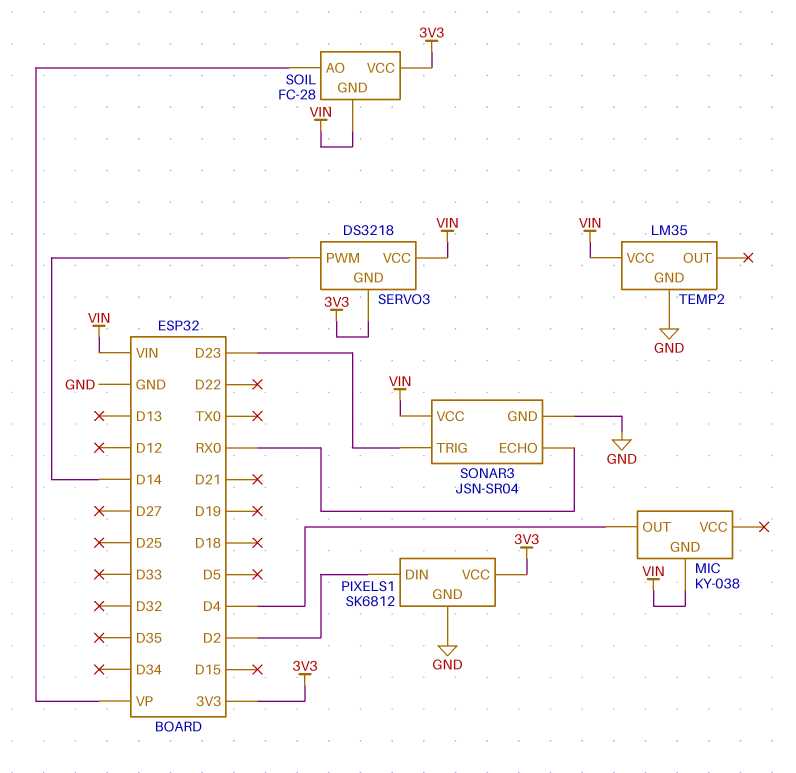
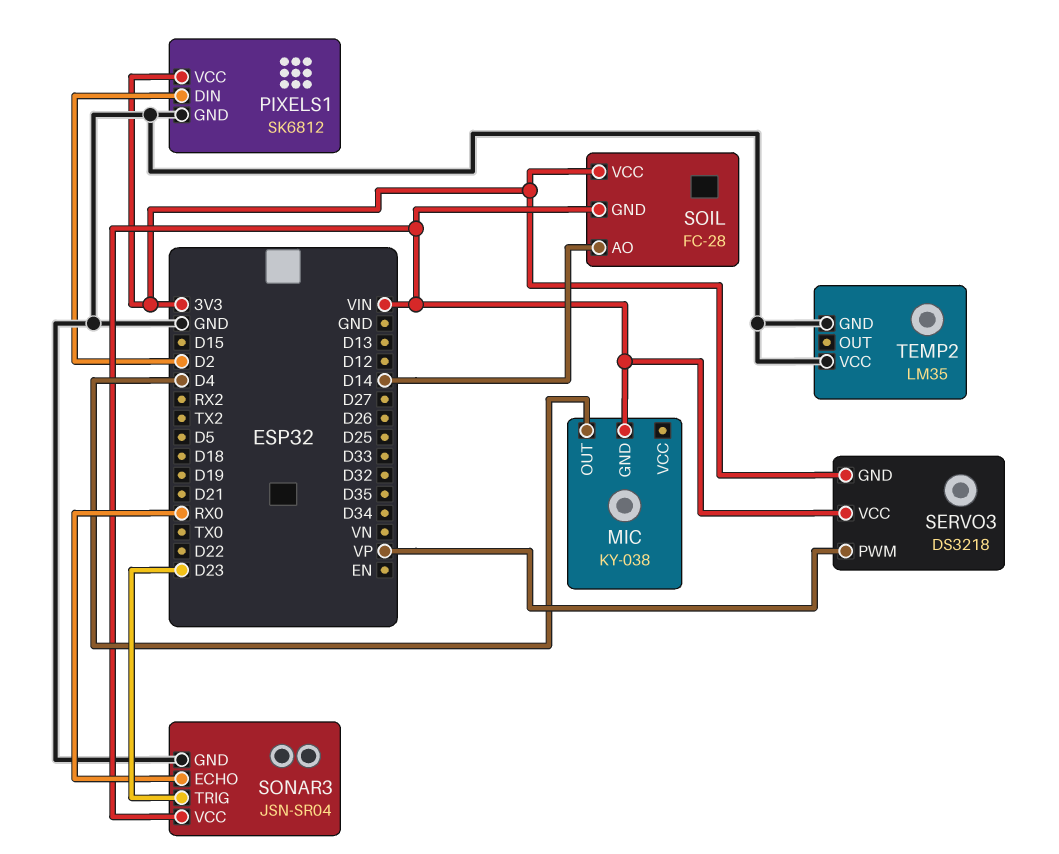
SERVO3 pin PWM: D14 -> VP
SOIL pin AO: VP -> D14
TEMP2 pin VCC: VIN -> GND

